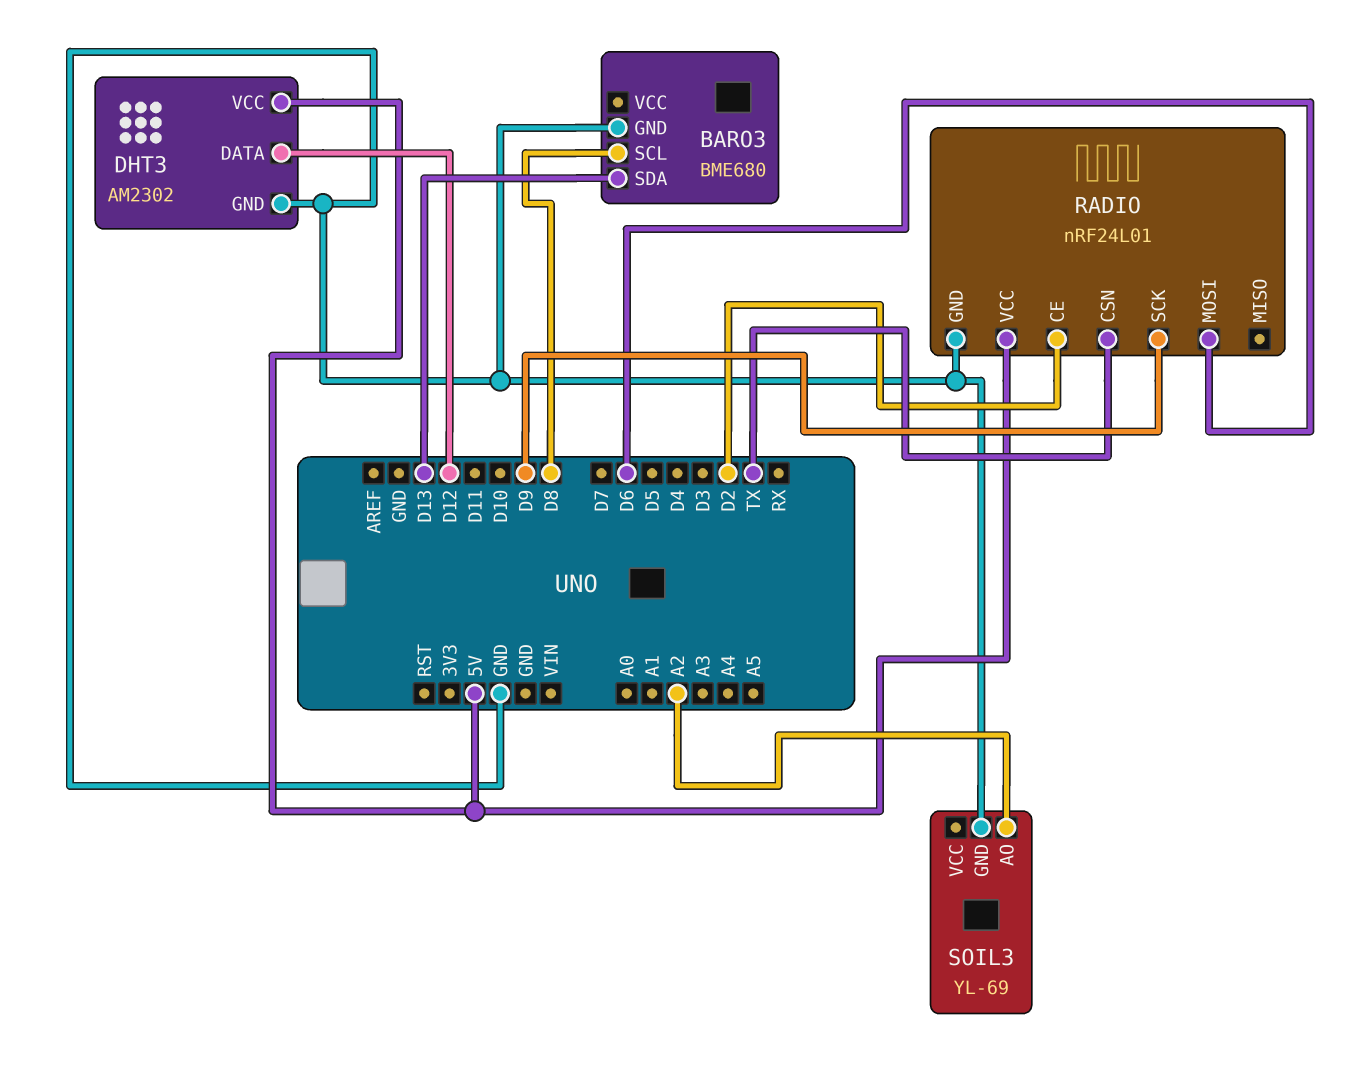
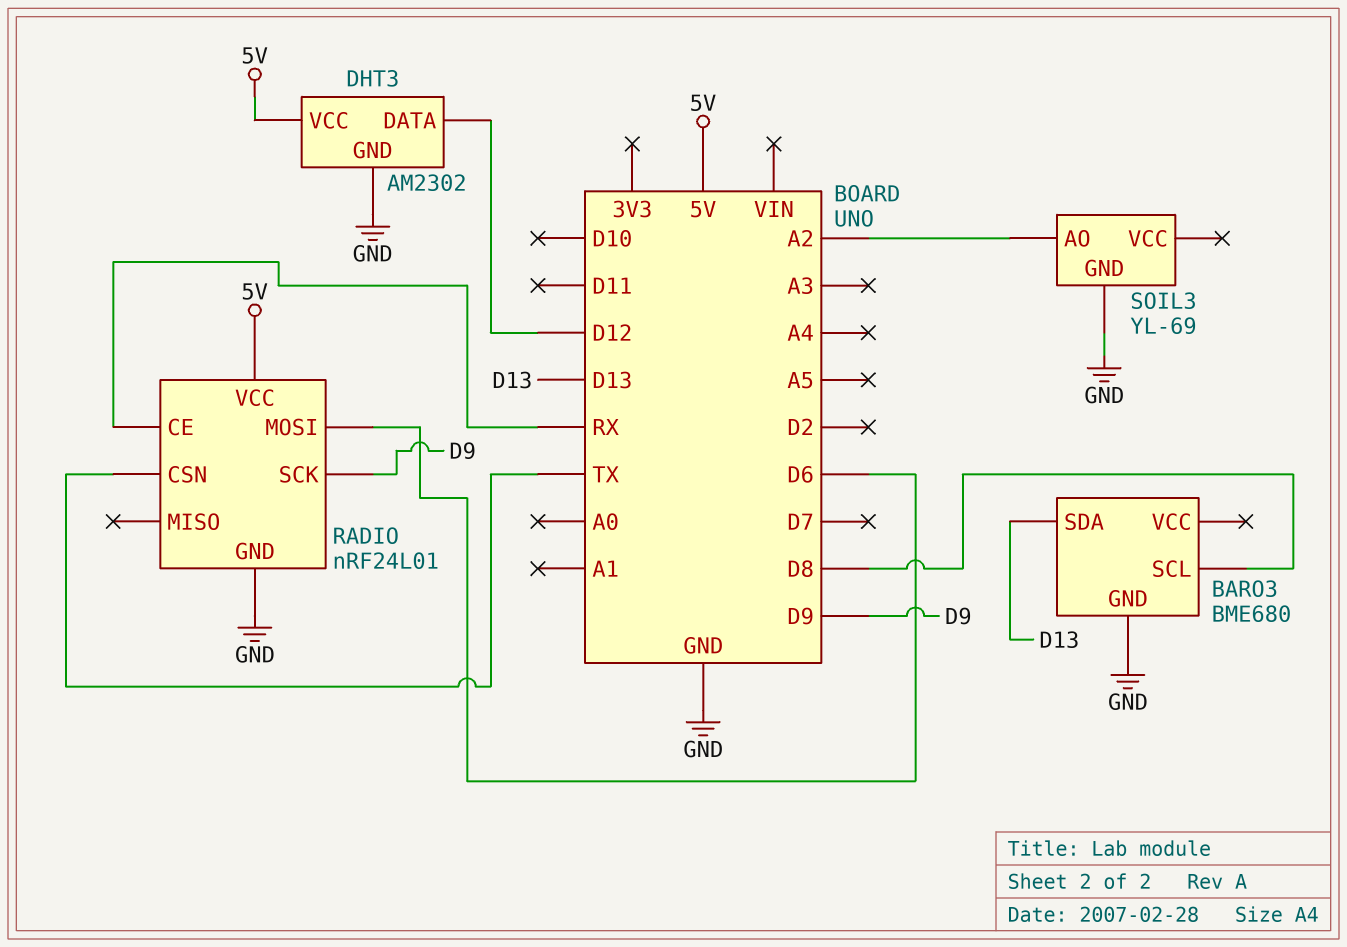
RADIO pin CE: D2 -> RX

